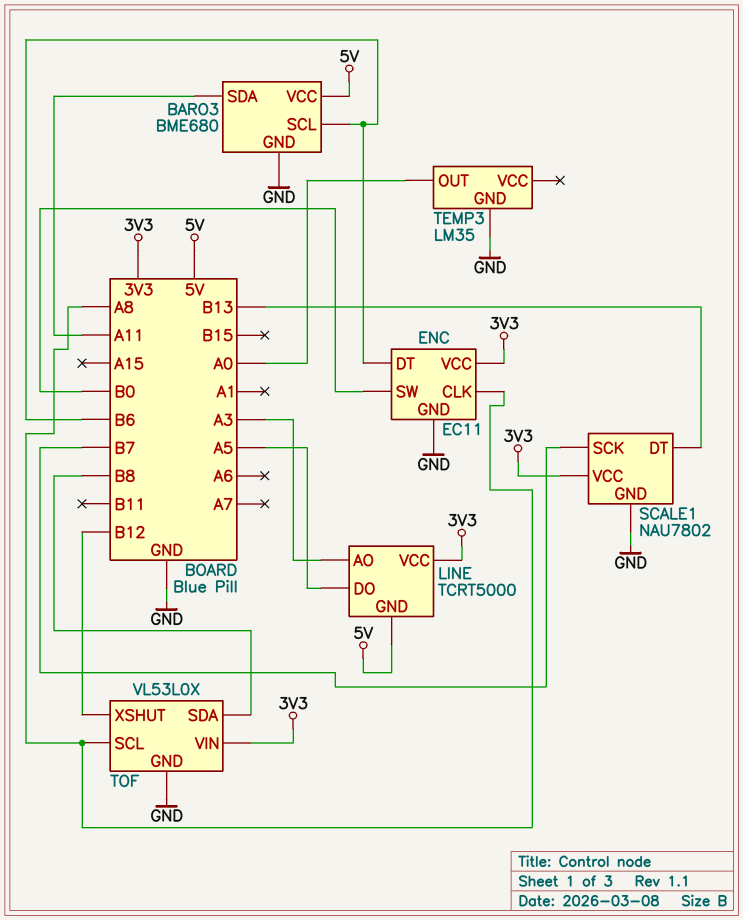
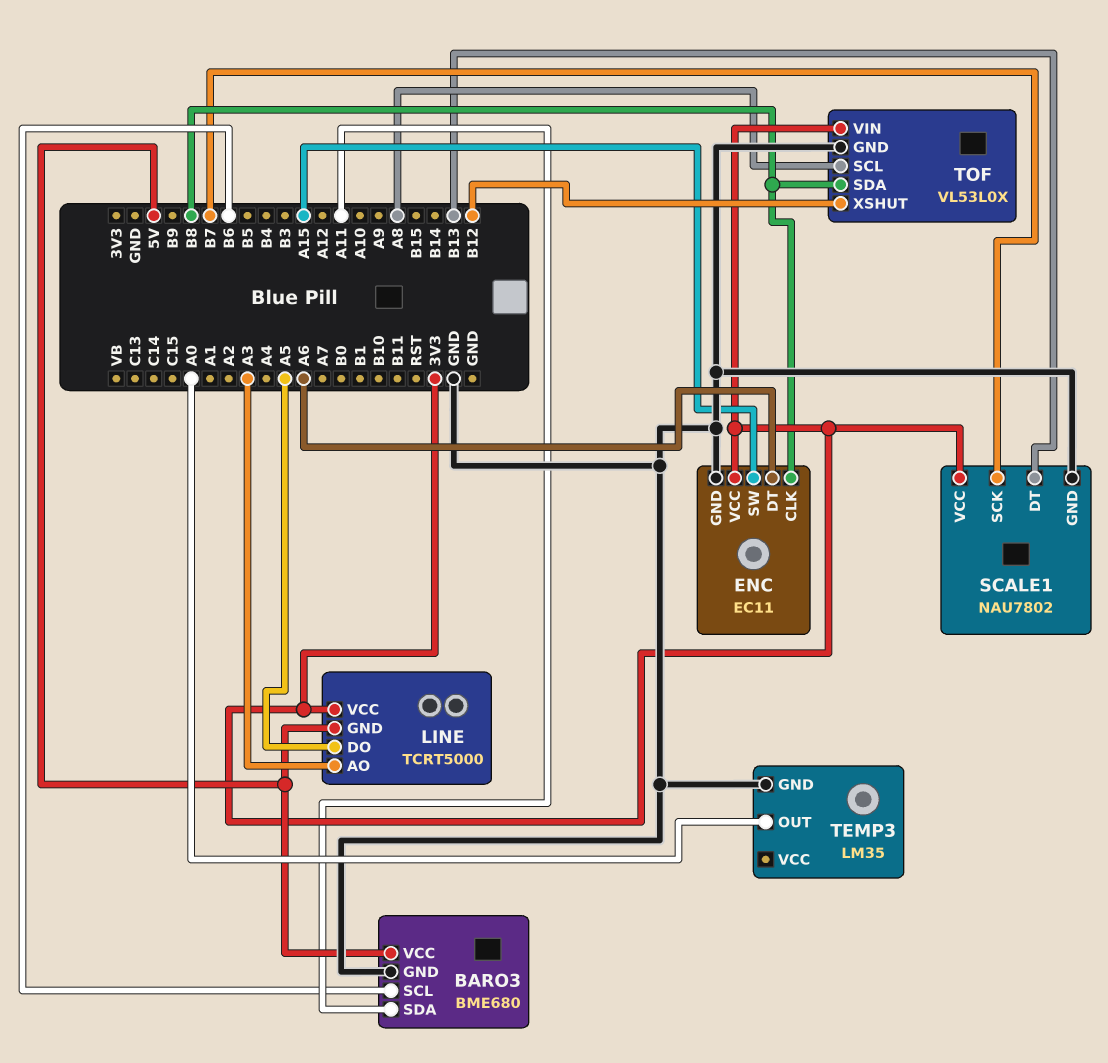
ENC pin CLK: A8 -> B8
ENC pin DT: B6 -> A6
ENC pin SW: B0 -> A15

